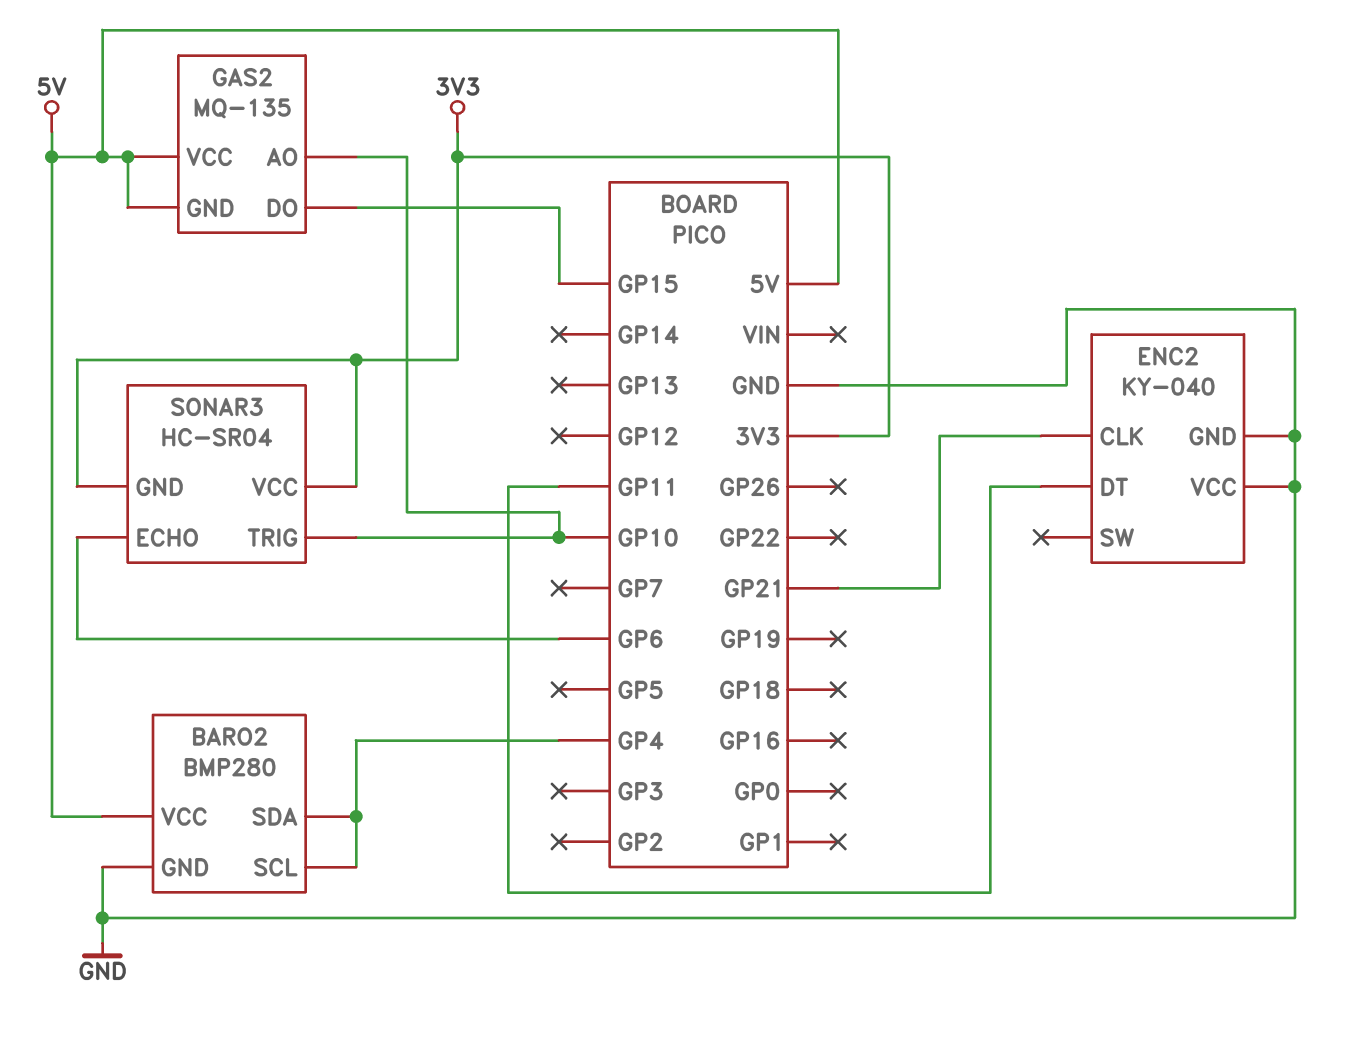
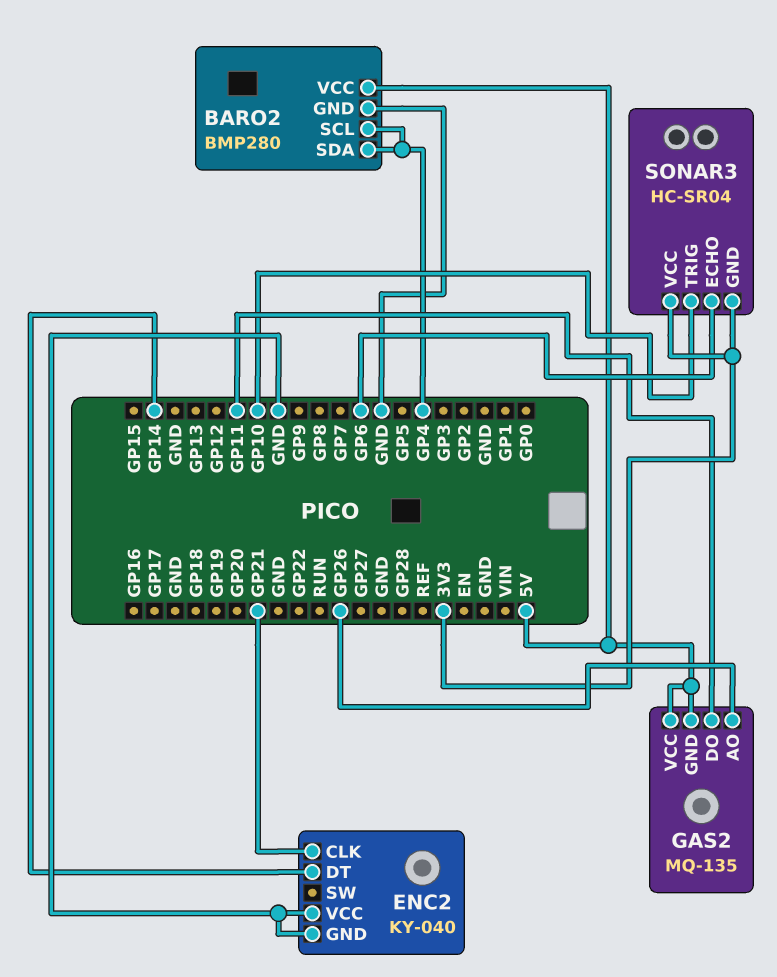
ENC2 pin DT: GP11 -> GP14
GAS2 pin AO: GP10 -> GP26
GAS2 pin DO: GP15 -> GP11

